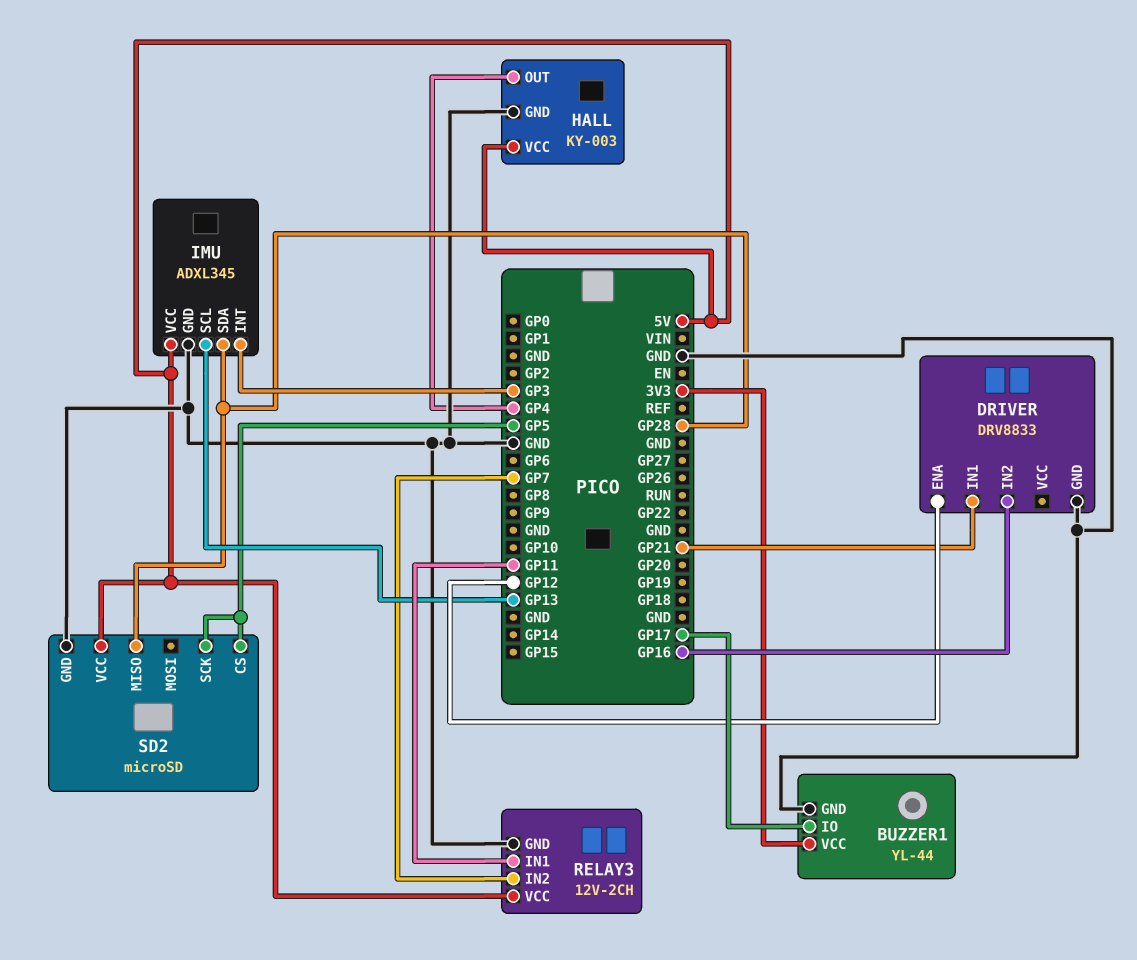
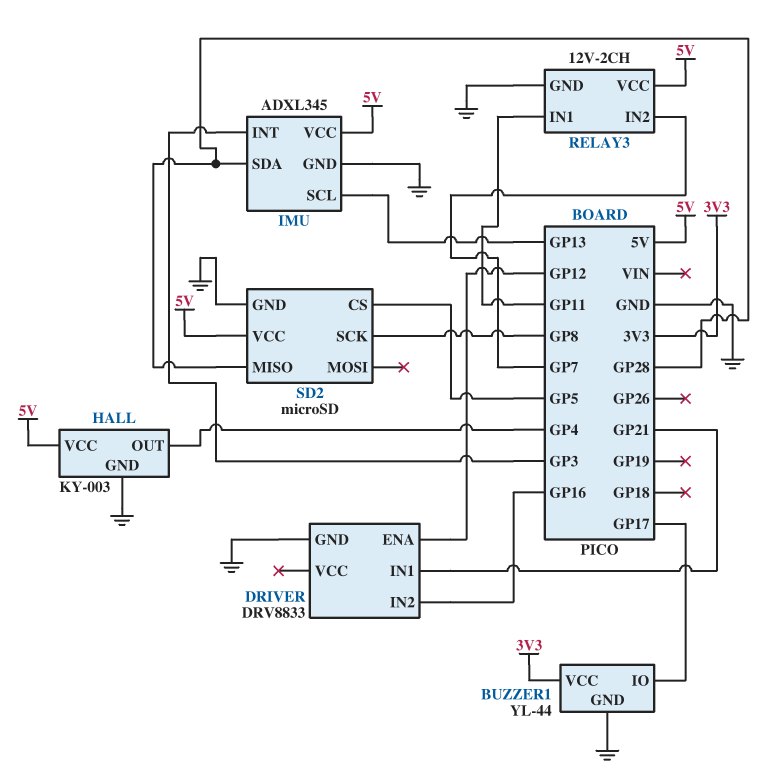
SD2 pin SCK: GP5 -> GP8

